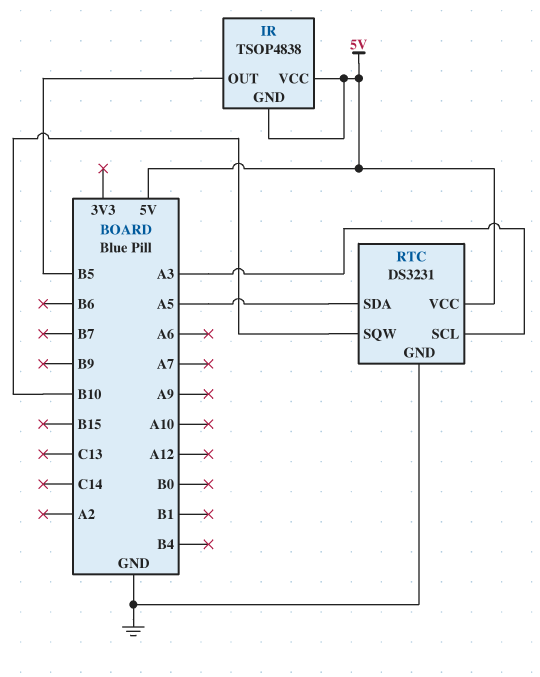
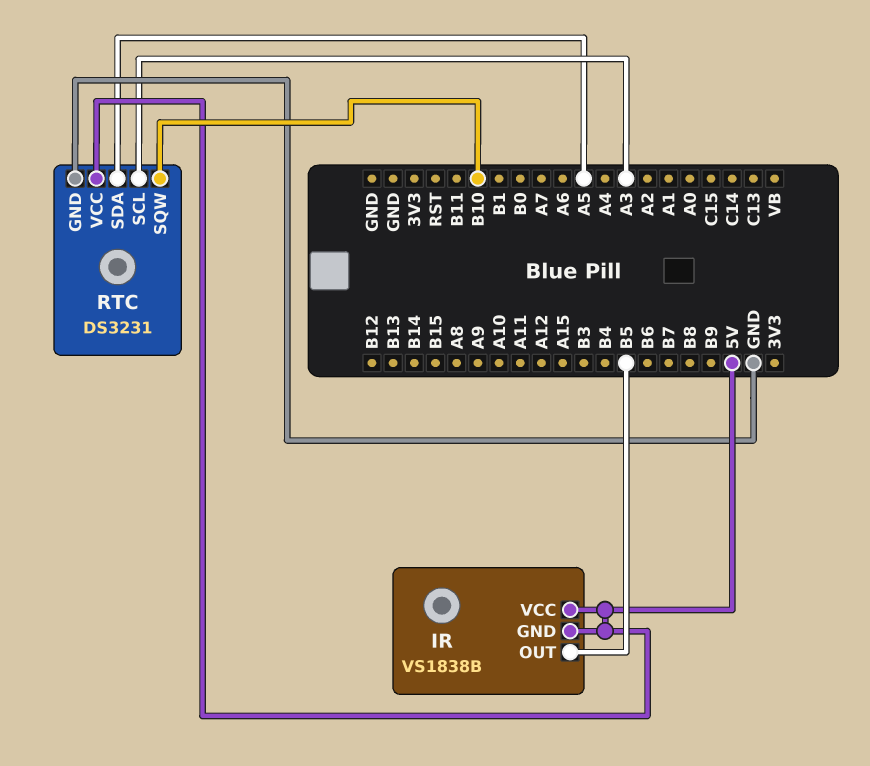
IR: TSOP4838 -> VS1838B

